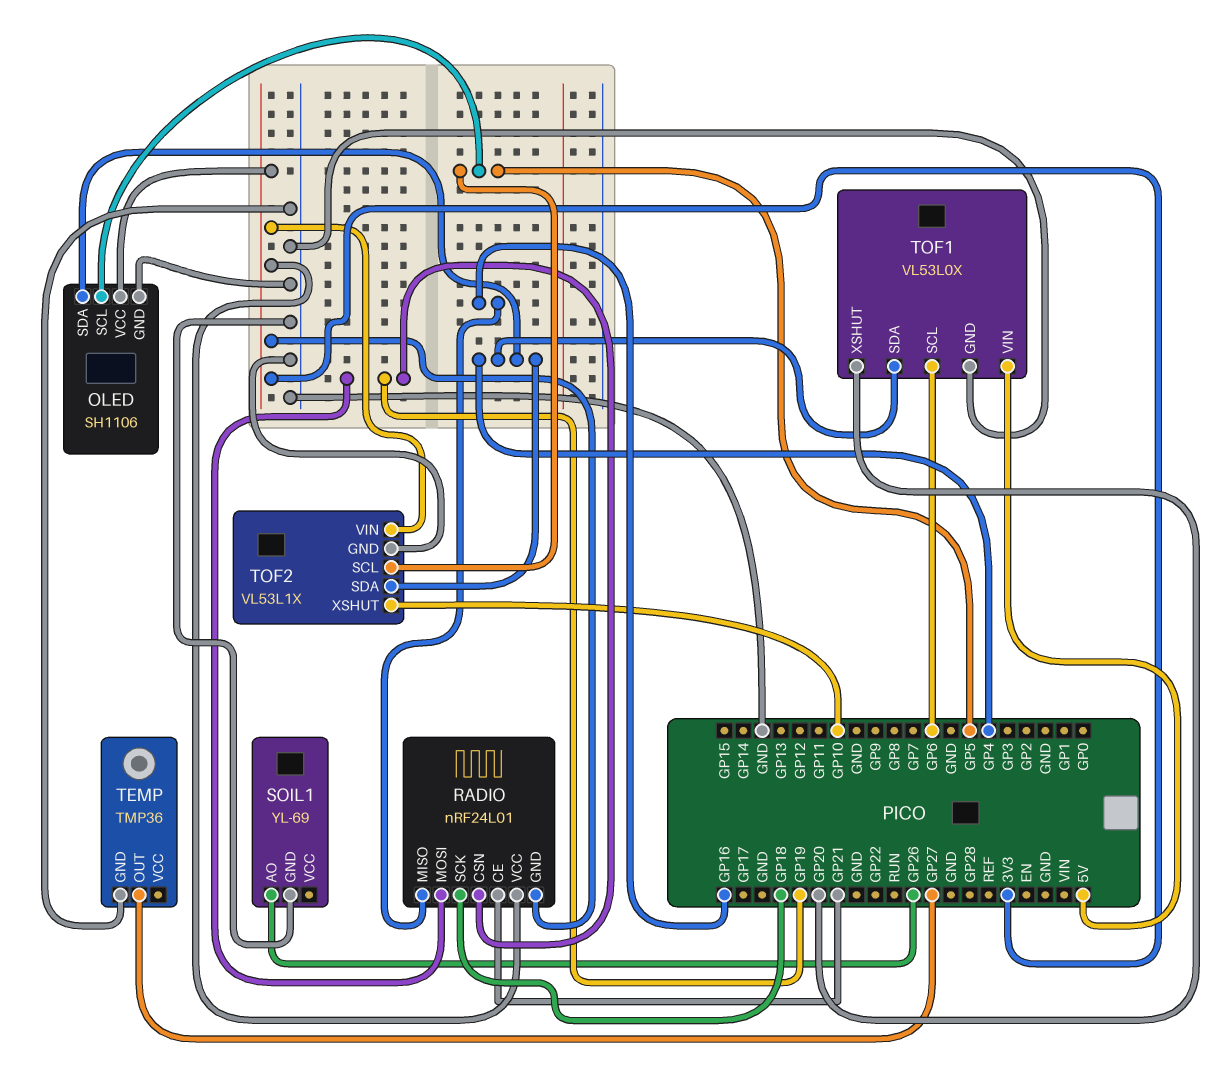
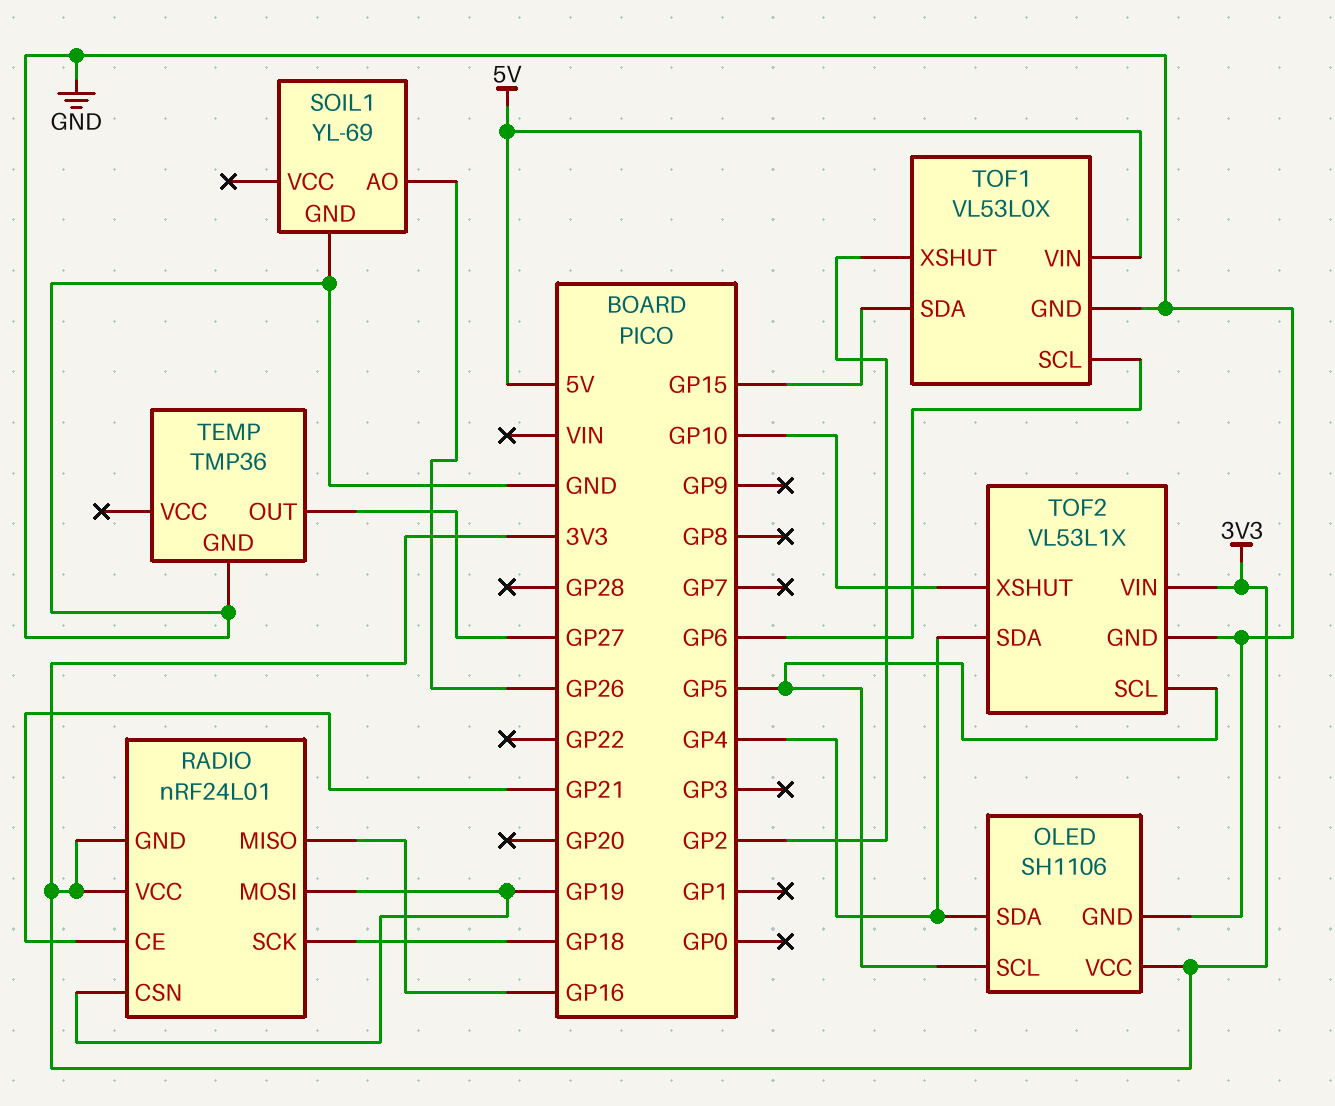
TOF1 pin SDA: GP4 -> GP15
TOF1 pin XSHUT: GP20 -> GP2

